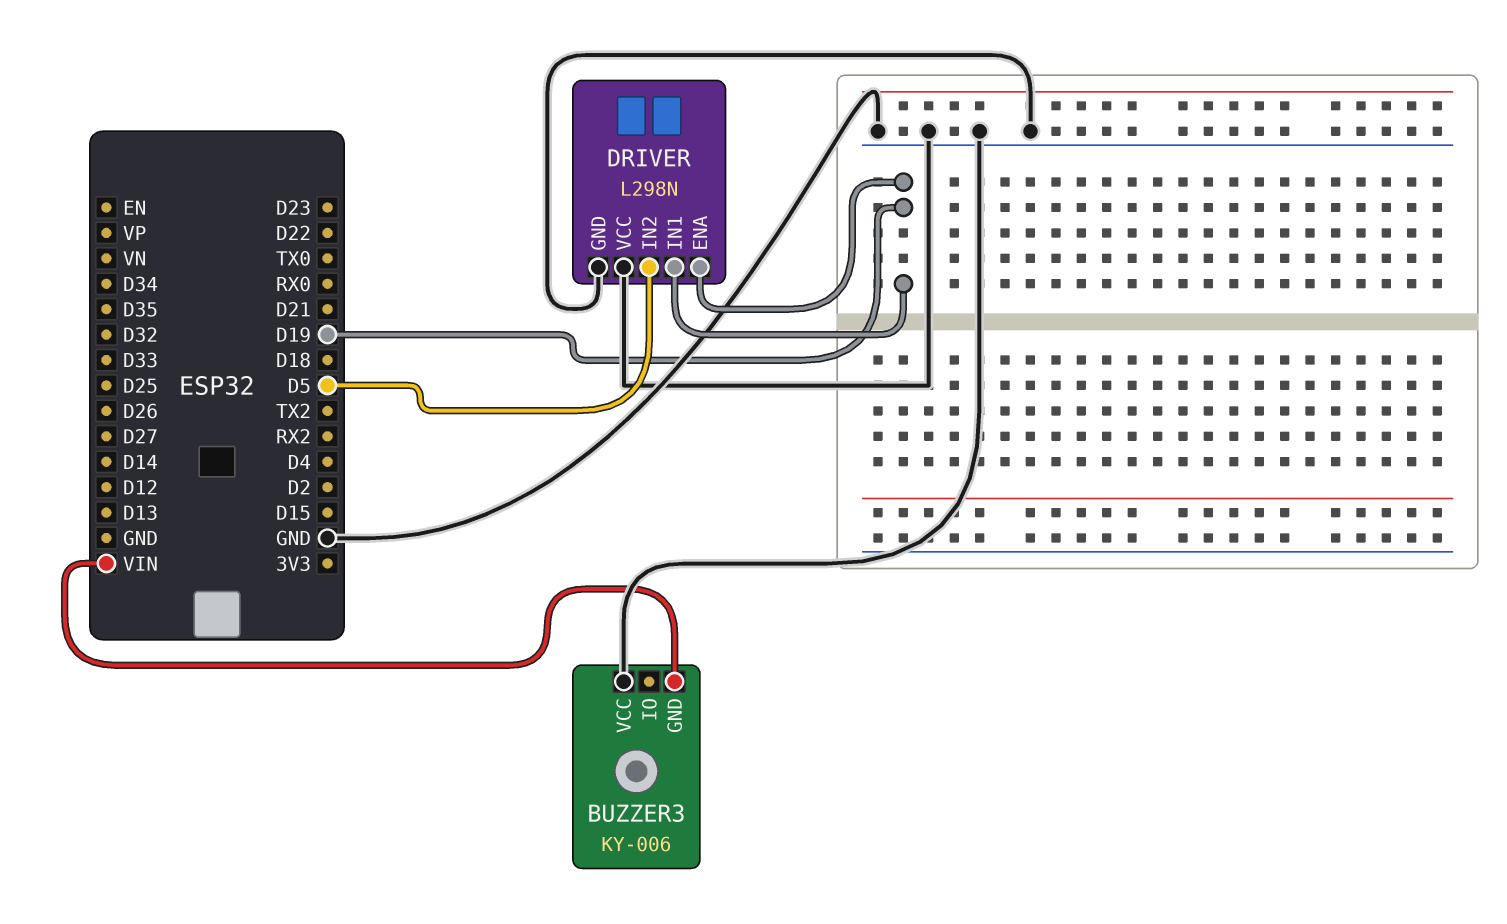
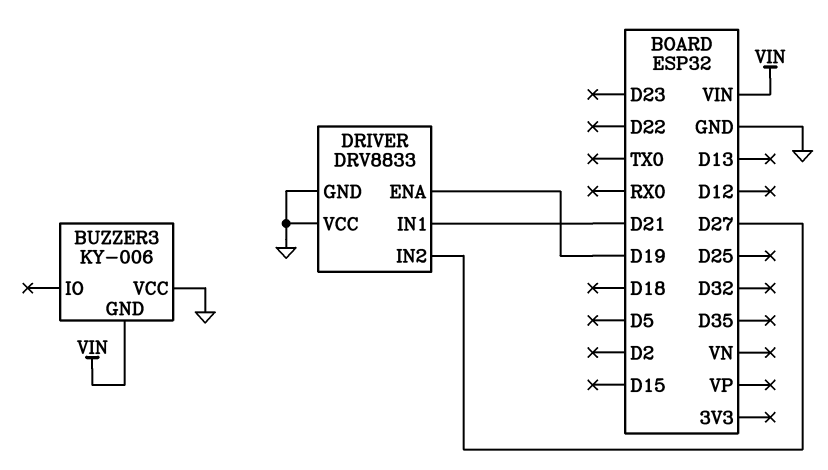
DRIVER: L298N -> DRV8833
DRIVER pin IN1: D19 -> D21
DRIVER pin IN2: D5 -> D27

